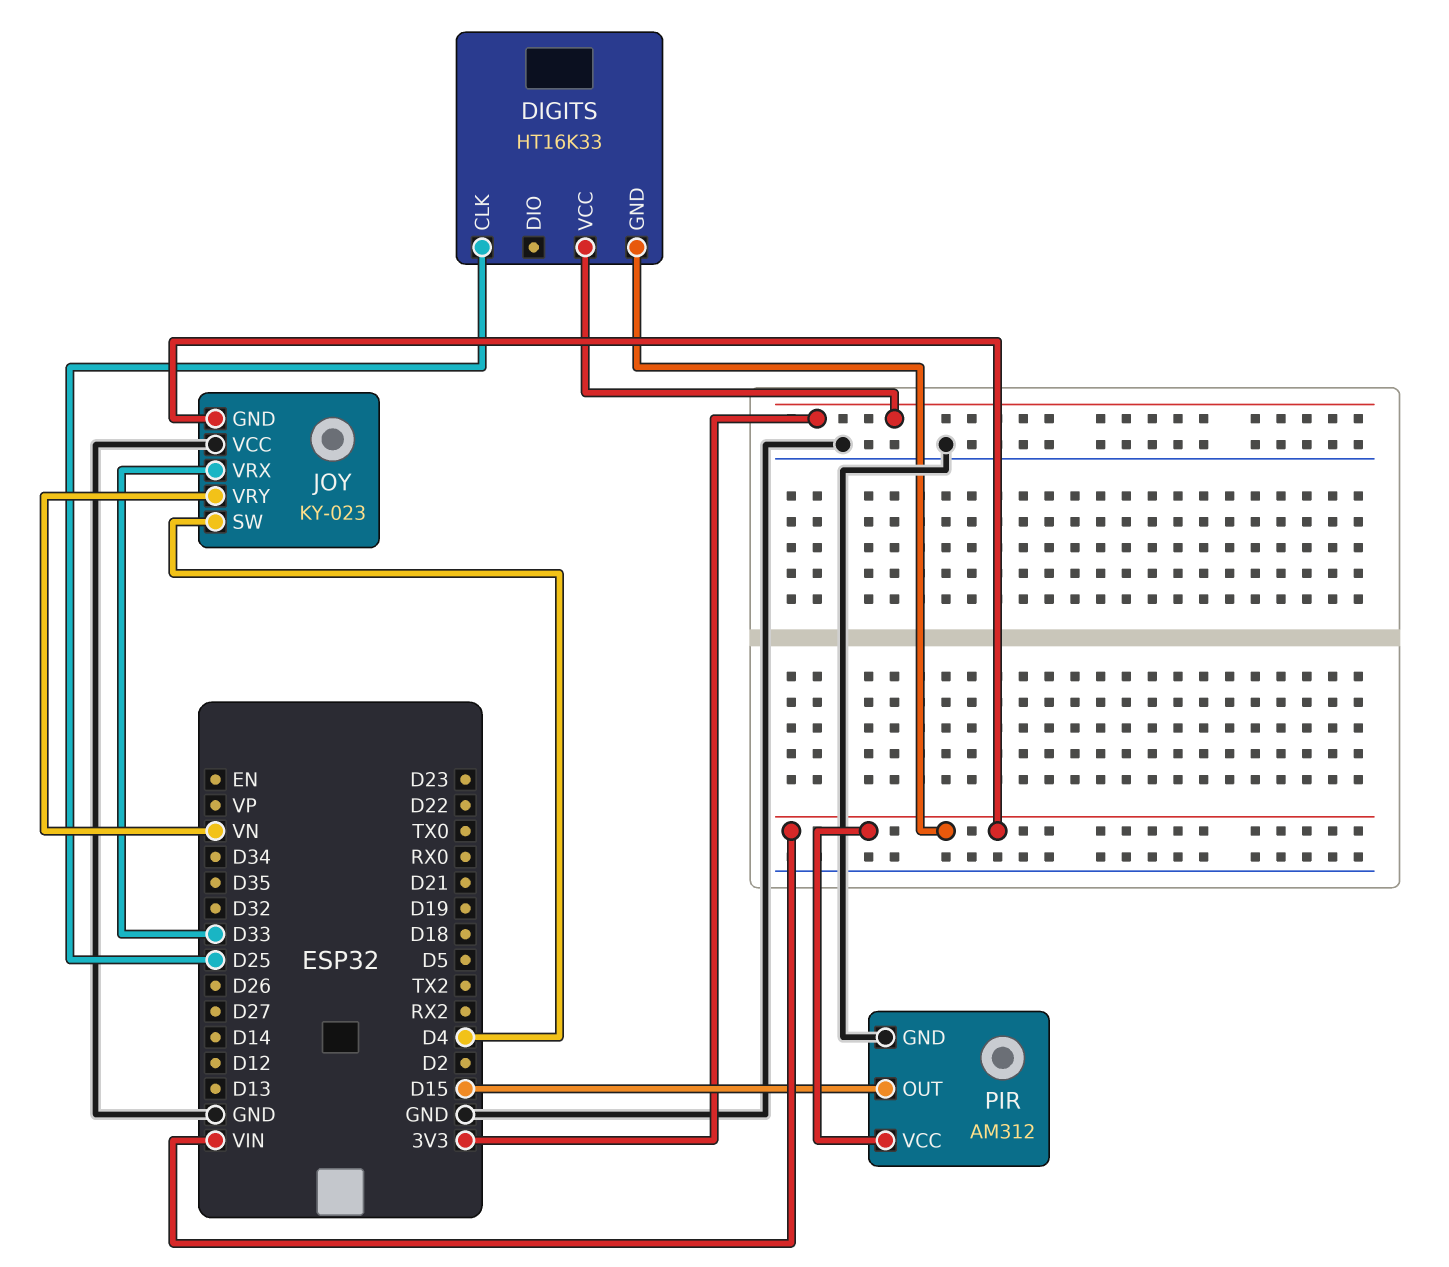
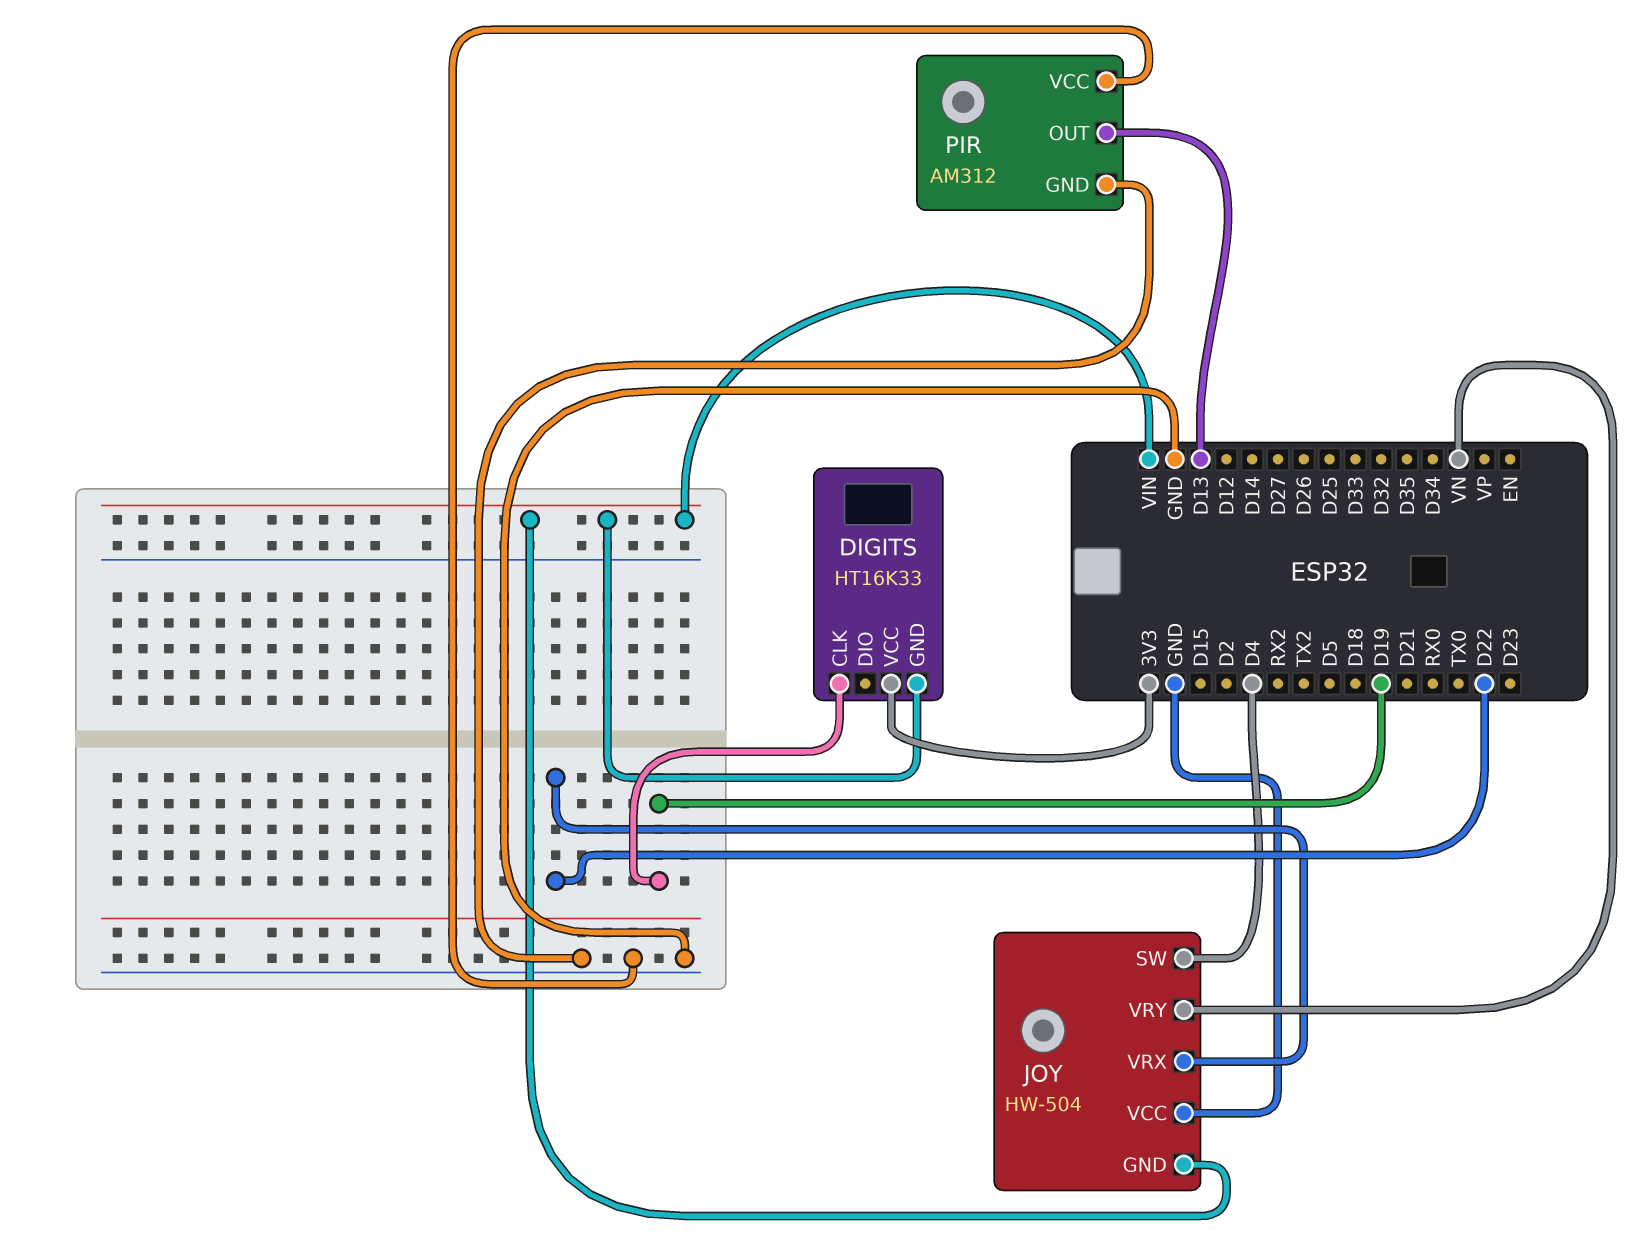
DIGITS pin CLK: D25 -> D19
JOY: KY-023 -> HW-504
JOY pin VRX: D33 -> D22
PIR pin OUT: D15 -> D13
PIR pin VCC: VIN -> GND

